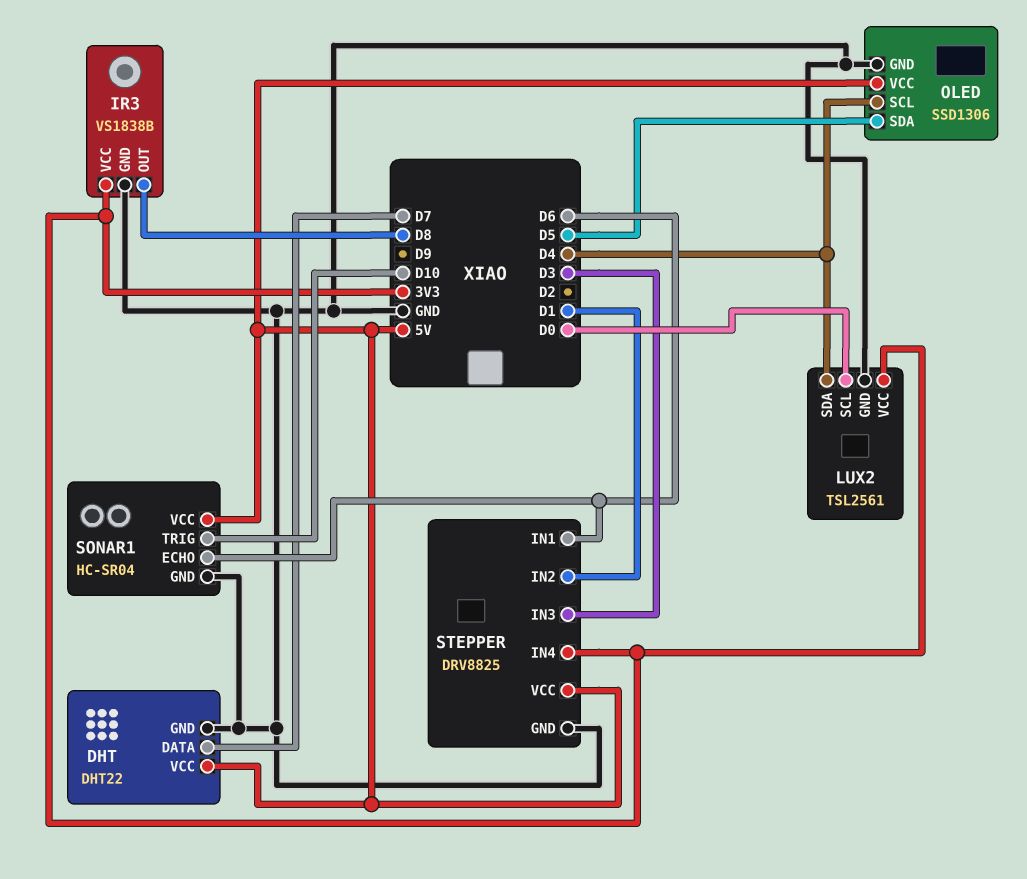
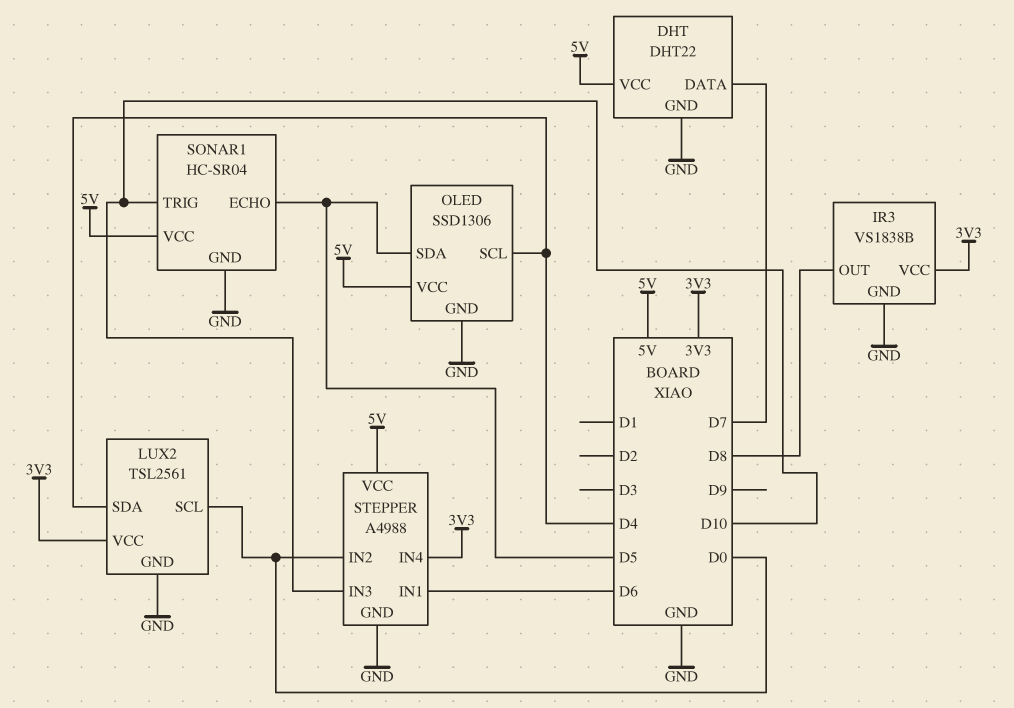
SONAR1 pin ECHO: D6 -> D5
STEPPER: DRV8825 -> A4988
STEPPER pin IN2: D1 -> D0
STEPPER pin IN3: D3 -> D10

